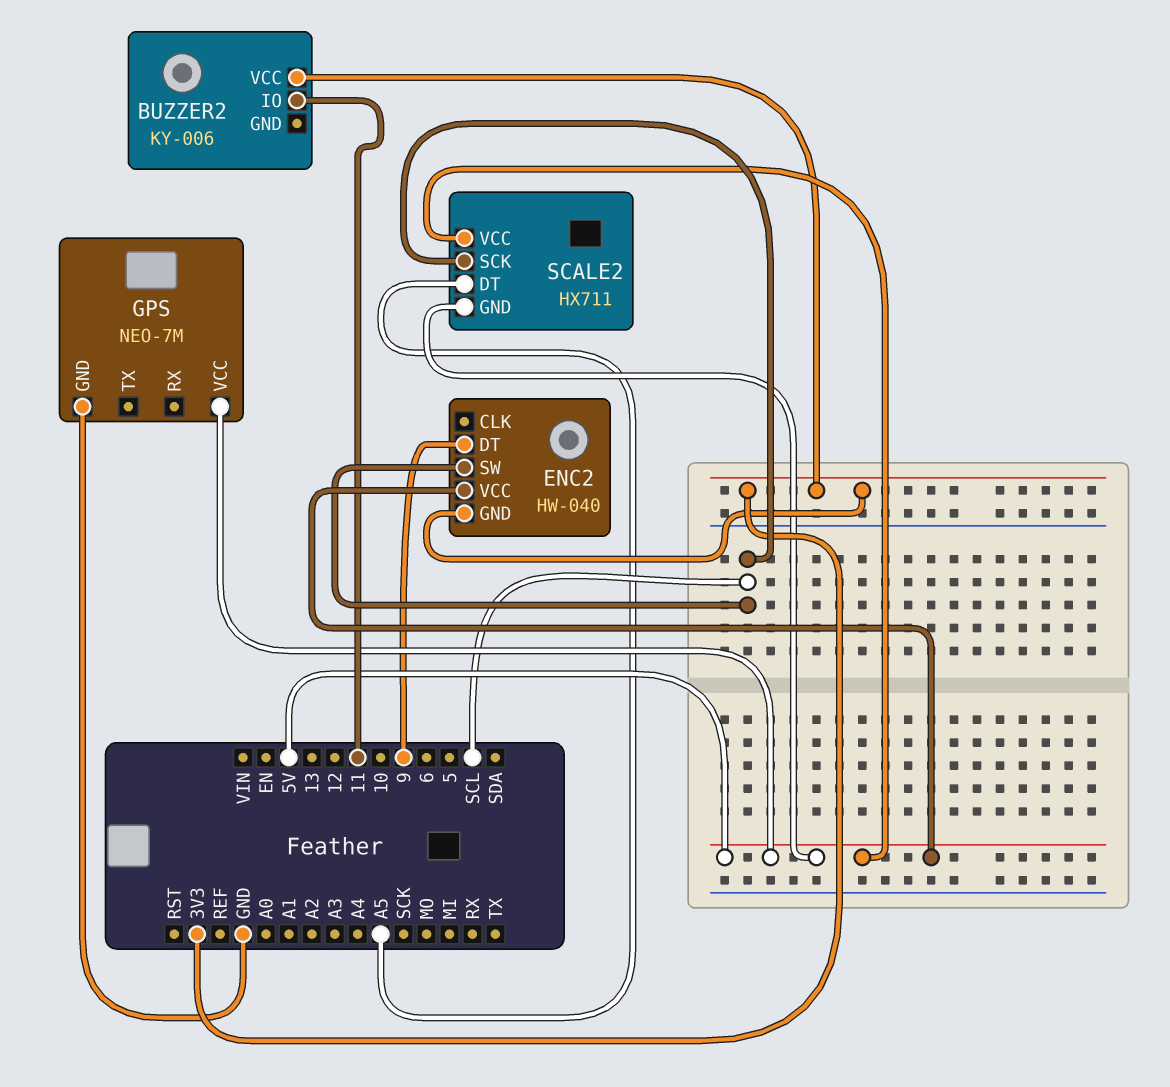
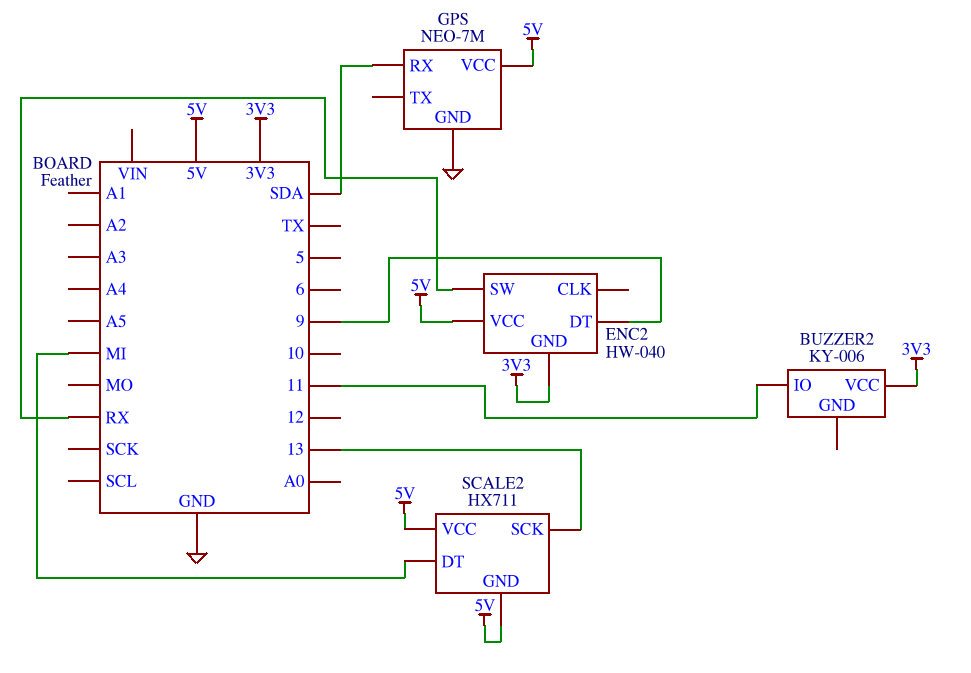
ENC2 pin SW: SCL -> RX
GPS pin RX: none -> SDA
SCALE2 pin DT: A5 -> MI
SCALE2 pin SCK: SCL -> 13

